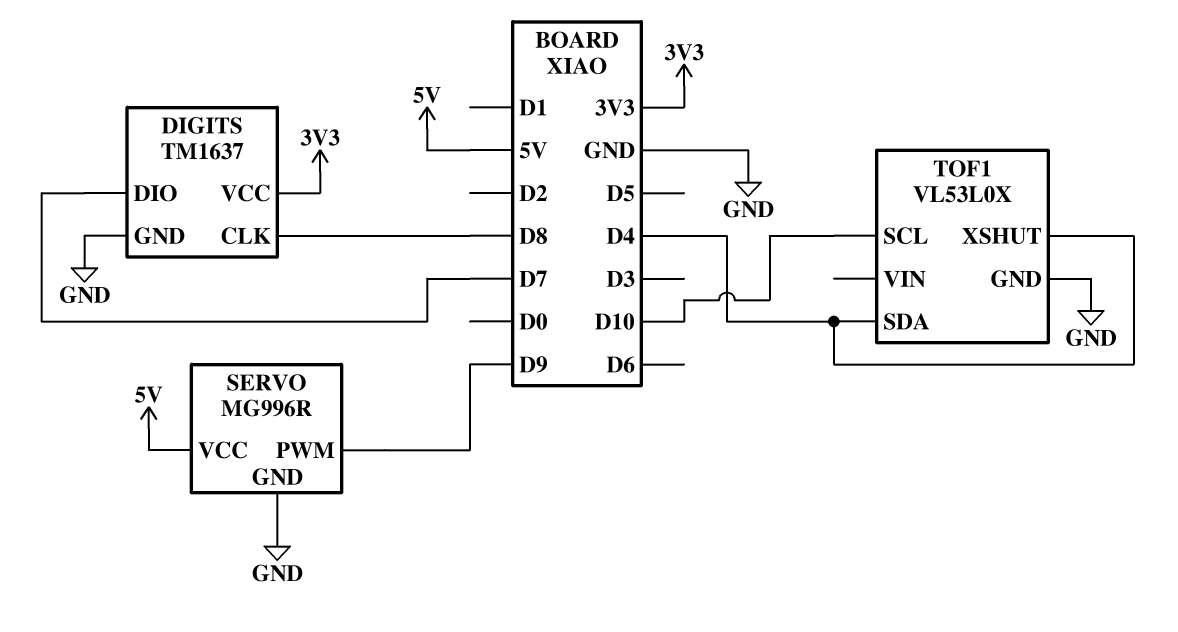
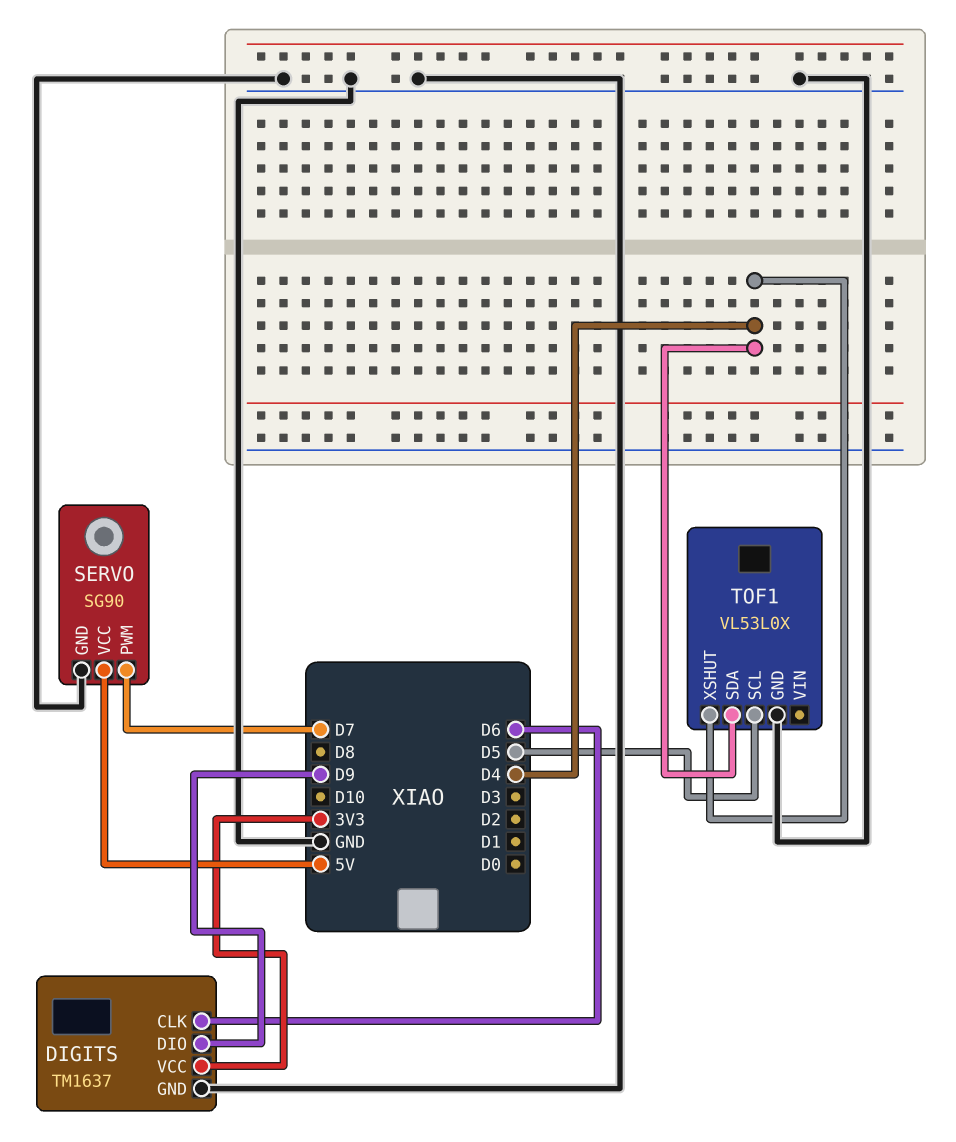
DIGITS pin CLK: D8 -> D6
DIGITS pin DIO: D7 -> D9
SERVO: MG996R -> SG90
SERVO pin PWM: D9 -> D7
TOF1 pin SCL: D10 -> D5

